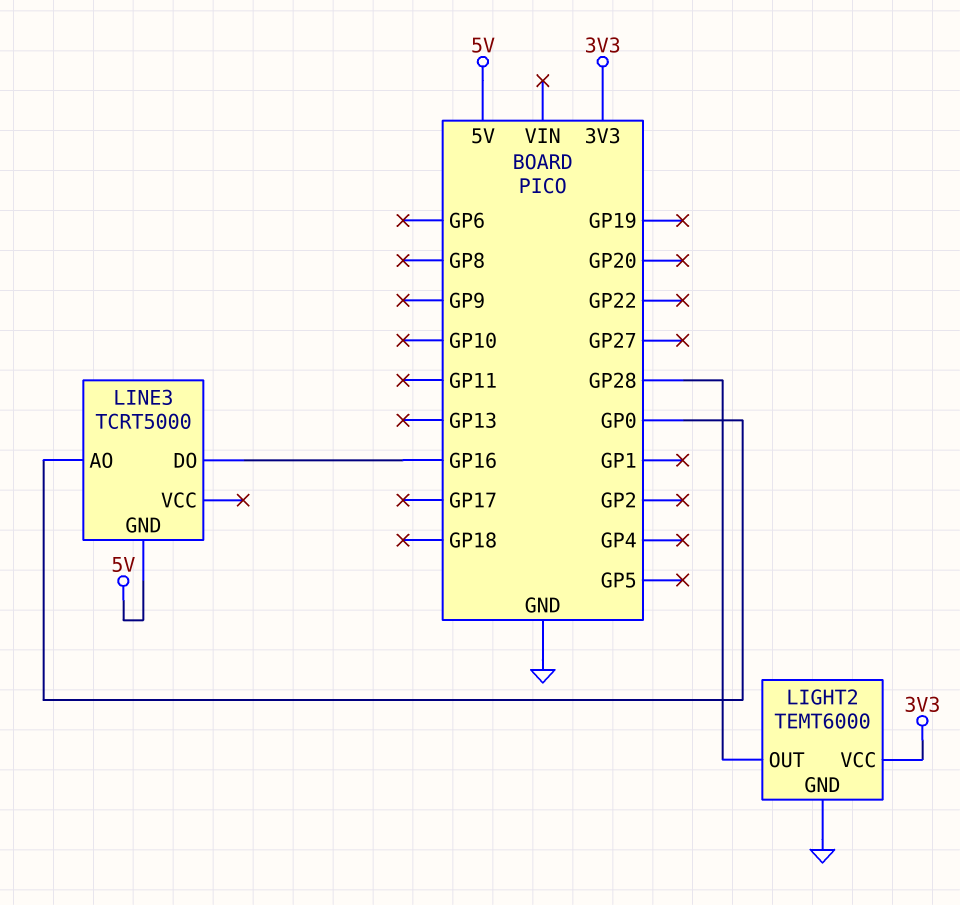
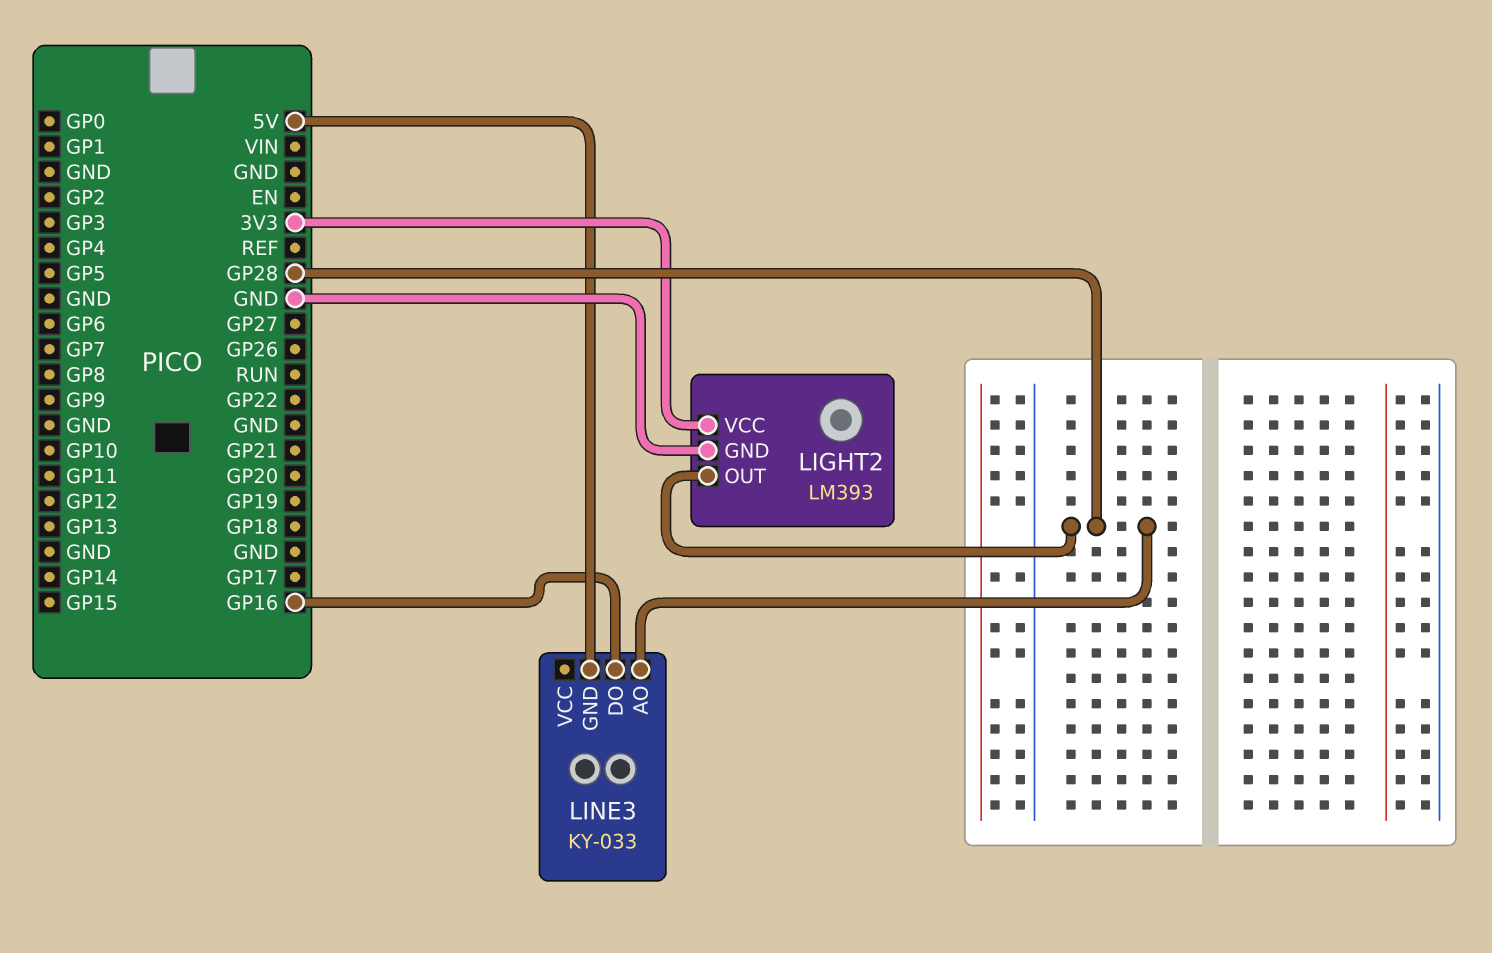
LIGHT2: TEMT6000 -> LM393
LINE3: TCRT5000 -> KY-033
LINE3 pin AO: GP0 -> GP28

